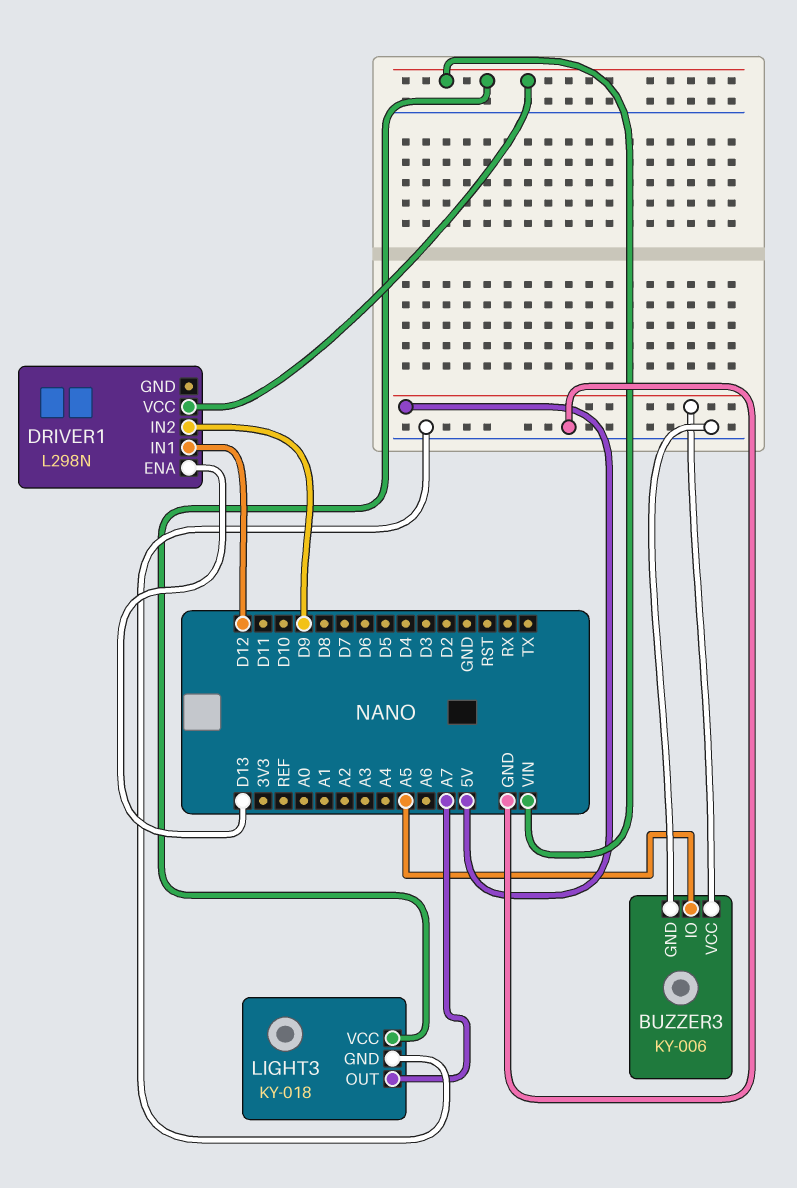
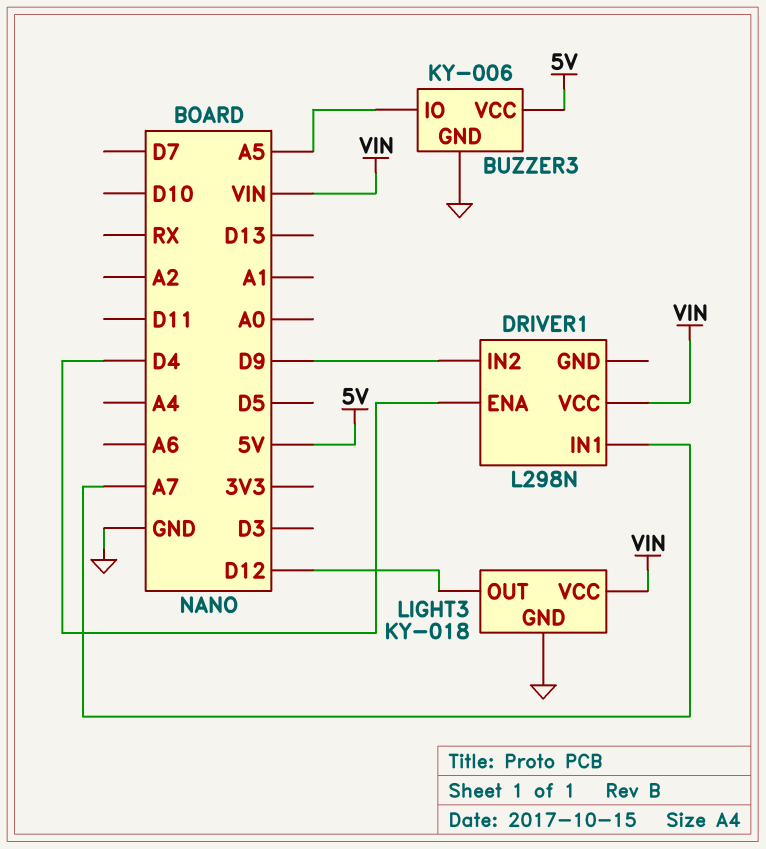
DRIVER1 pin ENA: D13 -> D4
DRIVER1 pin IN1: D12 -> A7
LIGHT3 pin OUT: A7 -> D12

